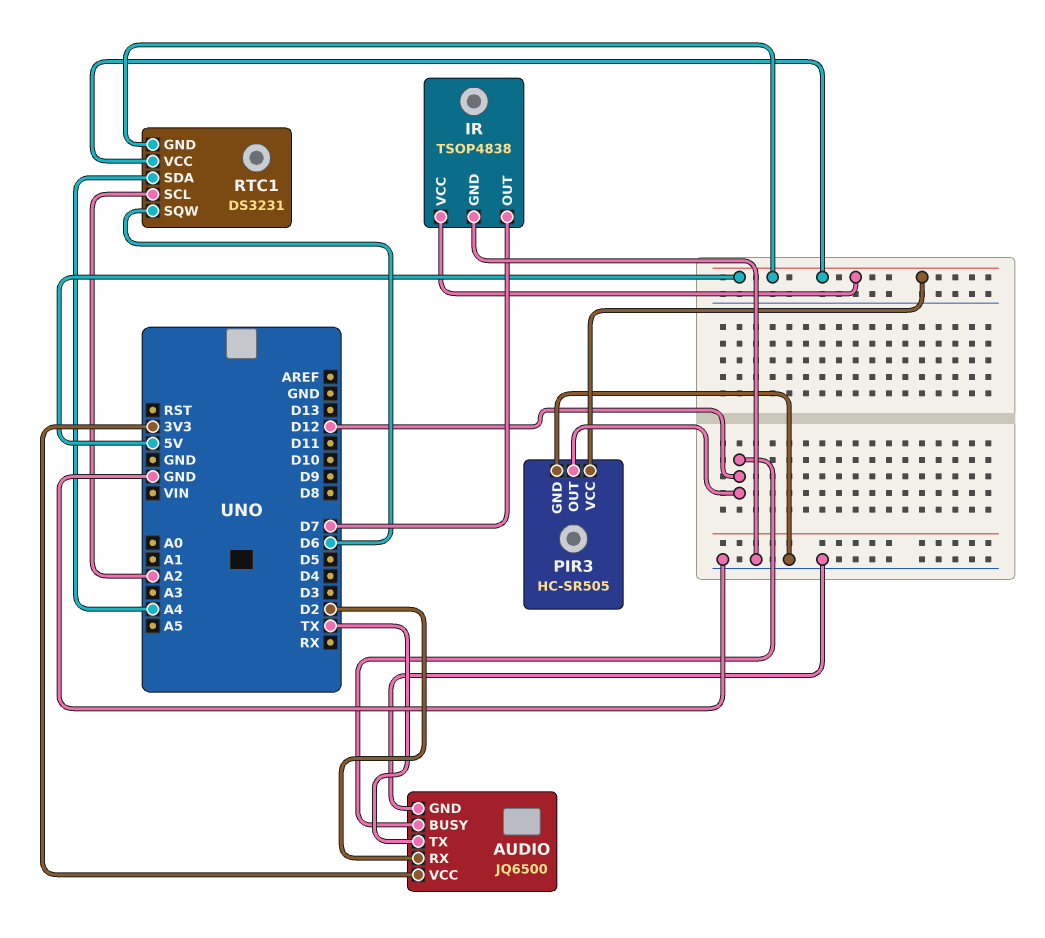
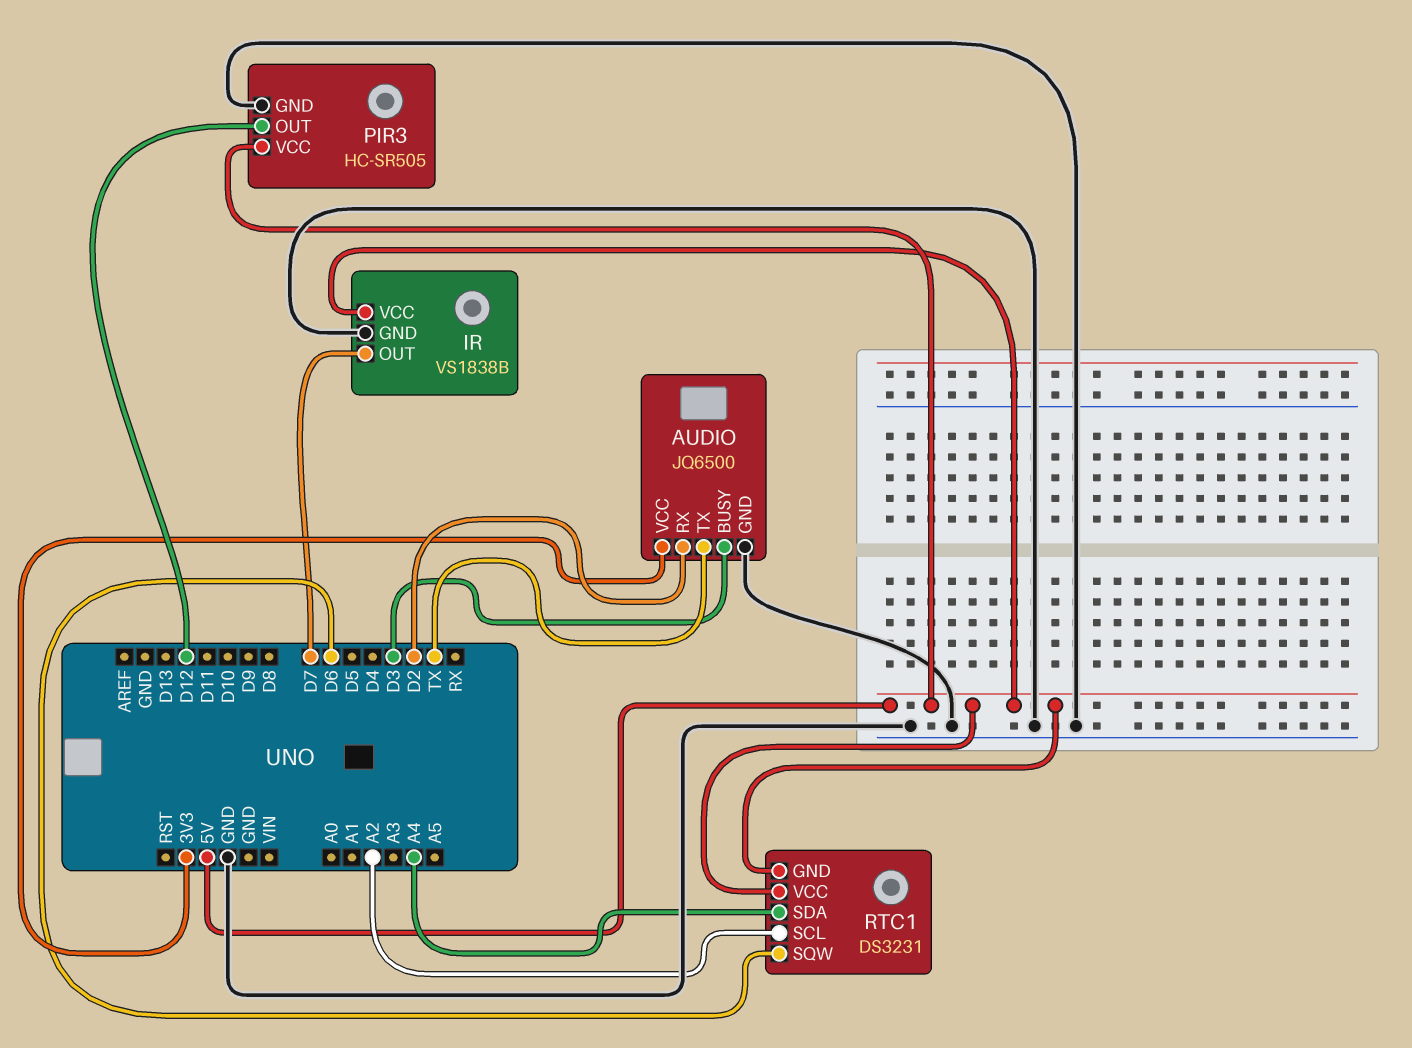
AUDIO pin BUSY: D12 -> D3
IR: TSOP4838 -> VS1838B

